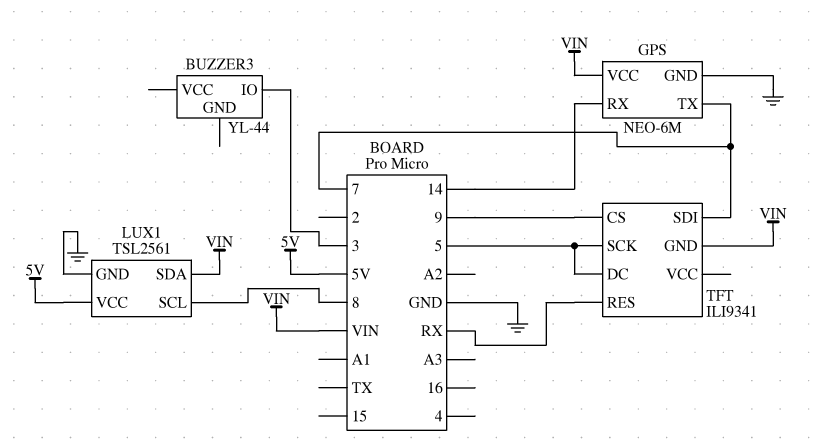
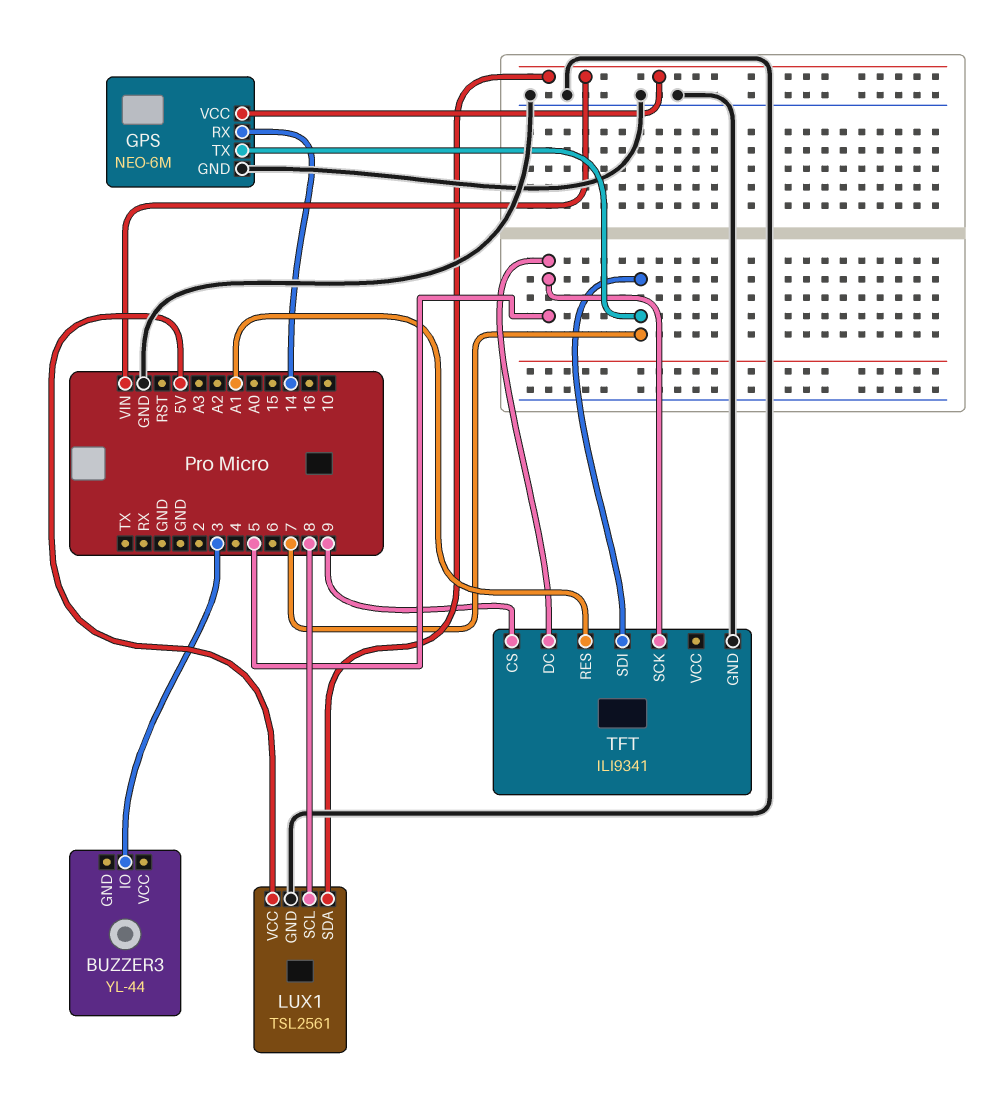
TFT pin GND: VIN -> GND
TFT pin RES: RX -> A1

